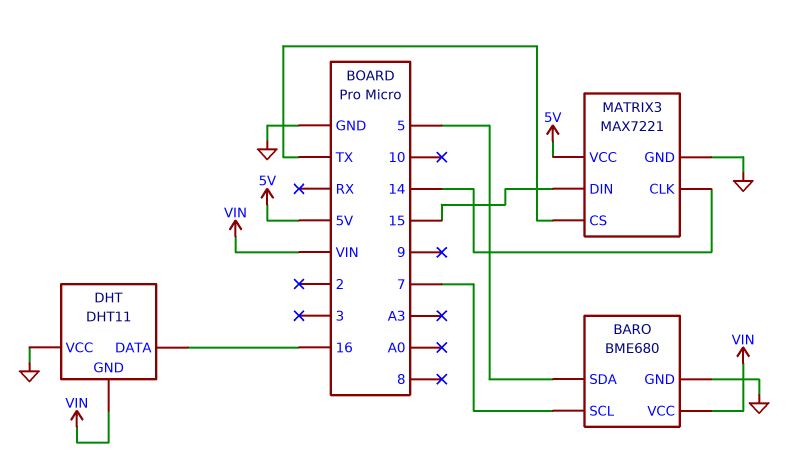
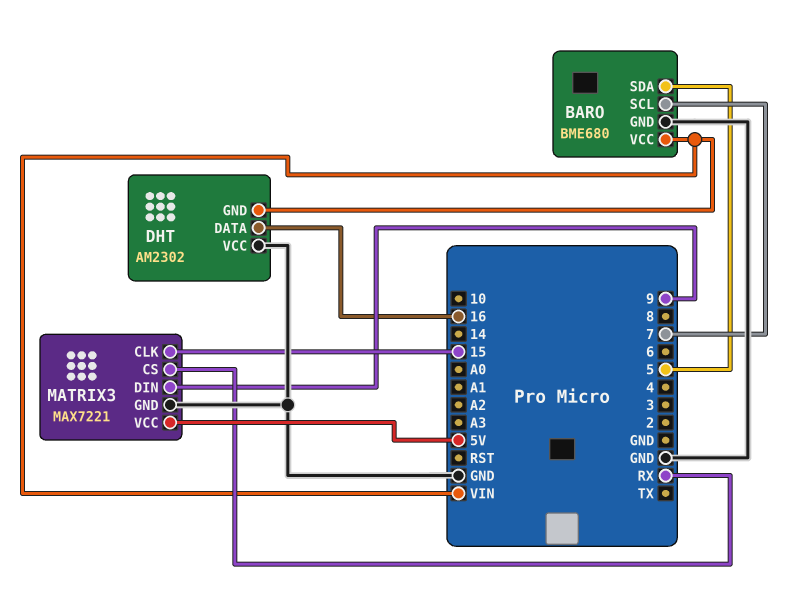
DHT: DHT11 -> AM2302
MATRIX3 pin CLK: 14 -> 15
MATRIX3 pin CS: TX -> RX
MATRIX3 pin DIN: 15 -> 9

